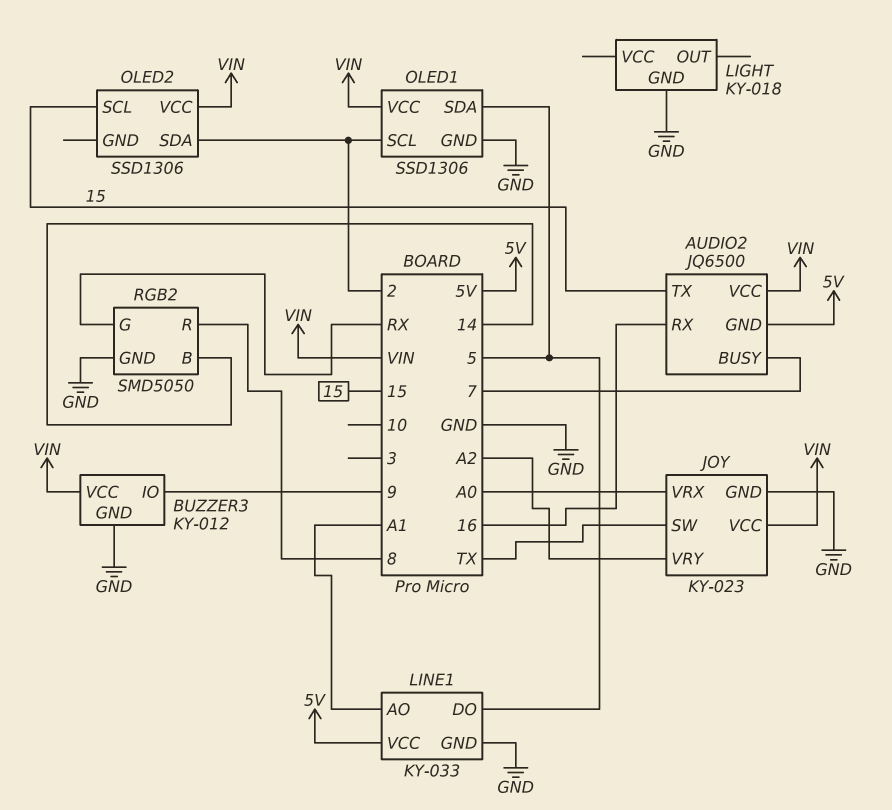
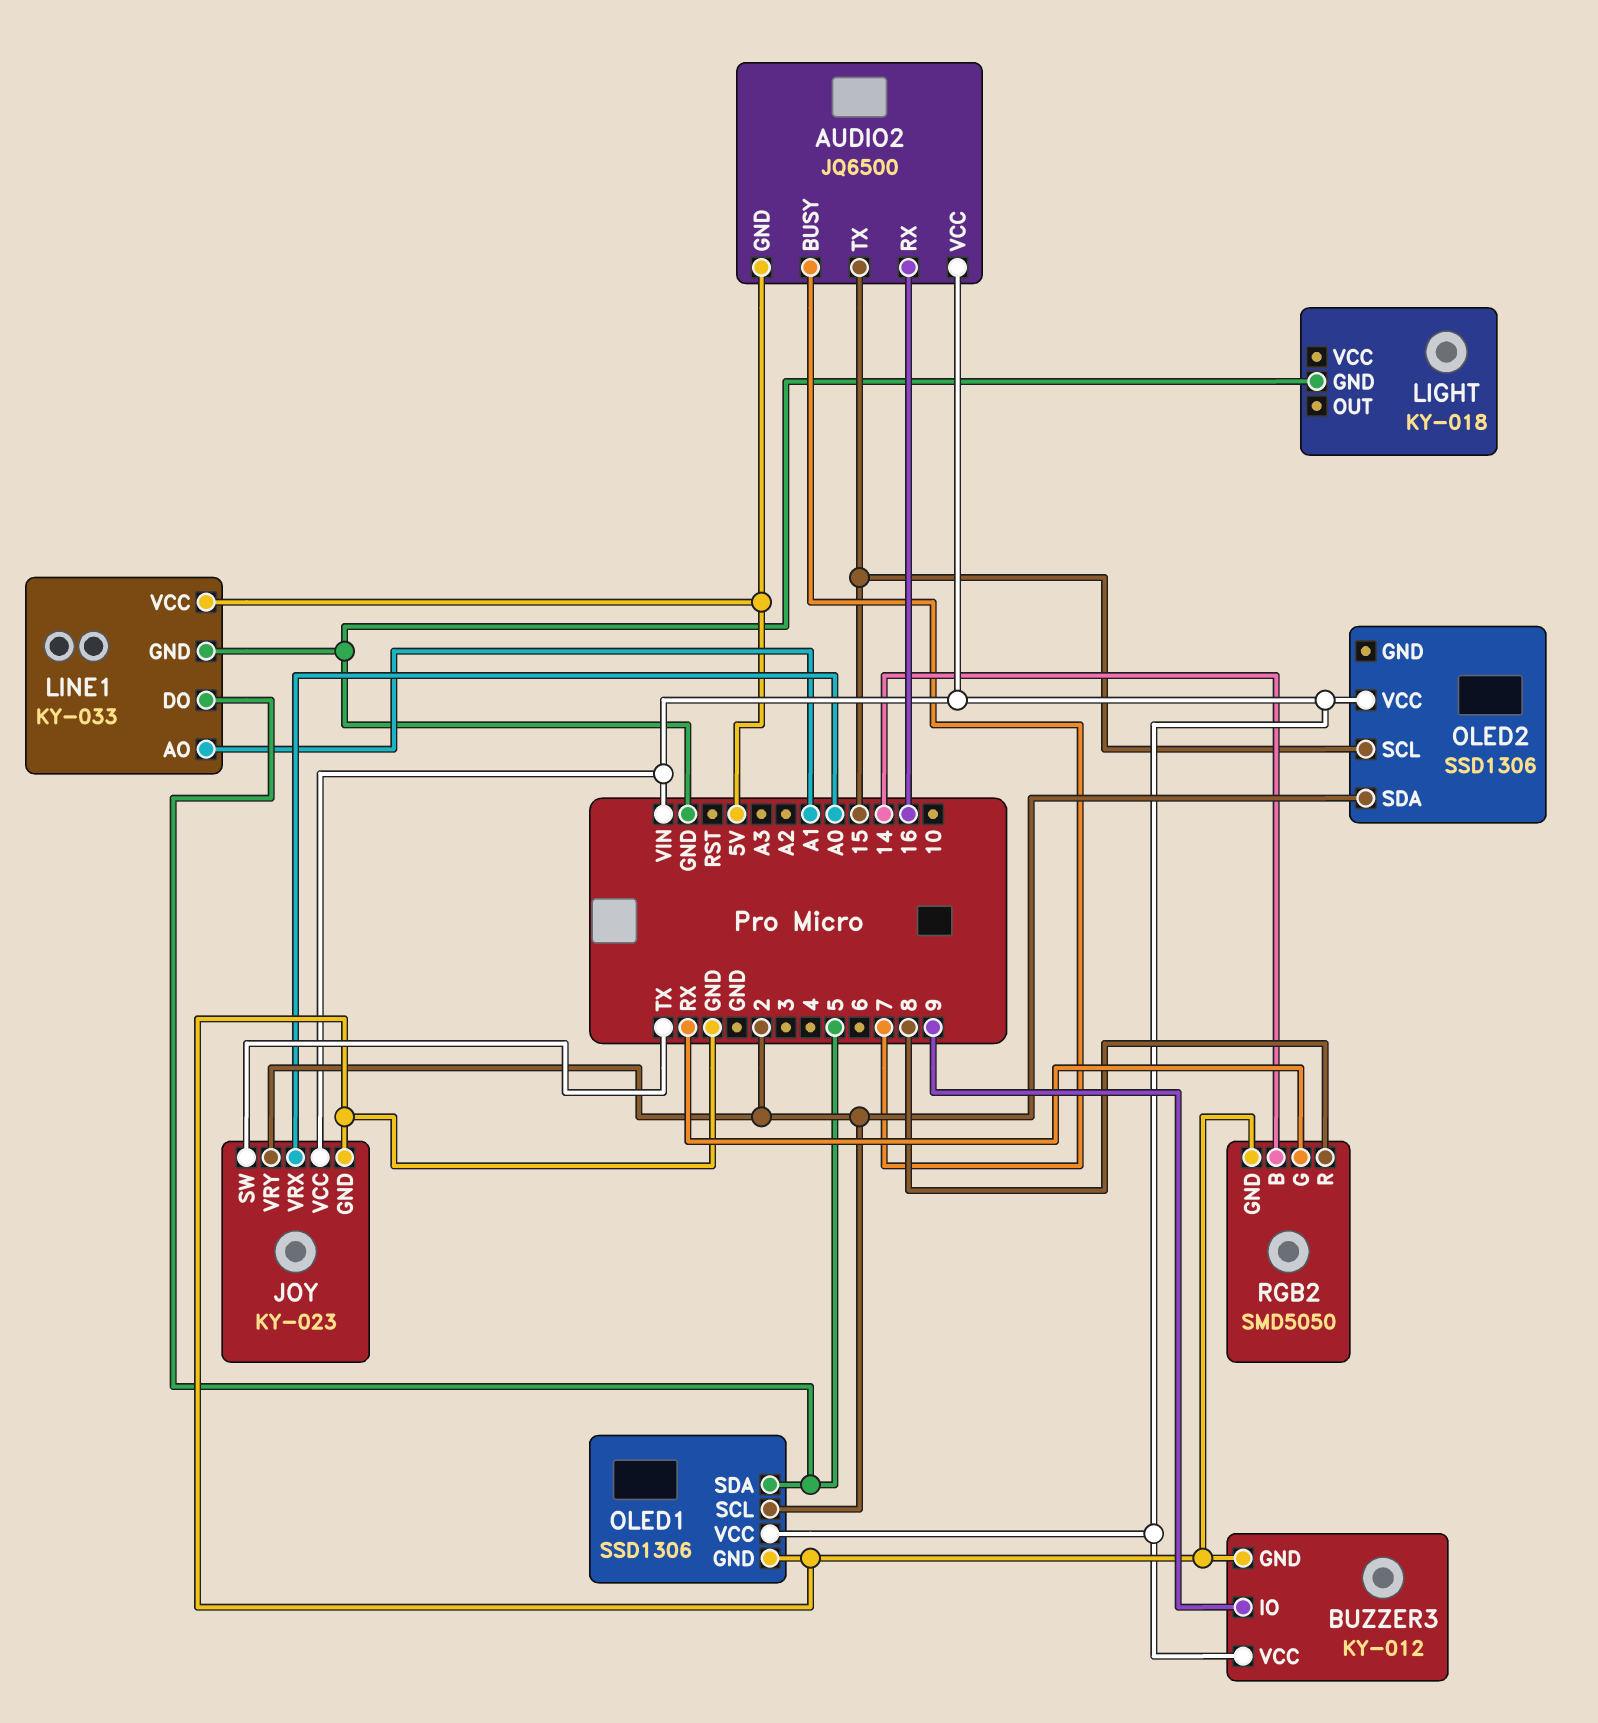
JOY pin VRY: A2 -> 2

